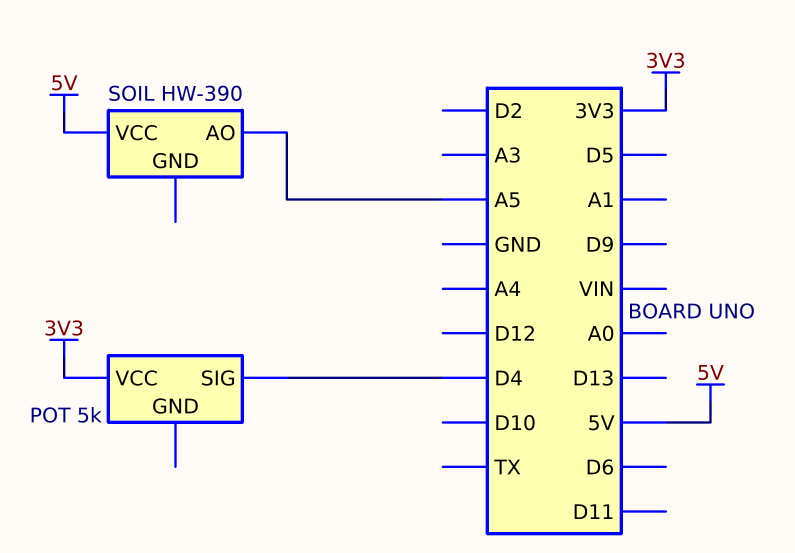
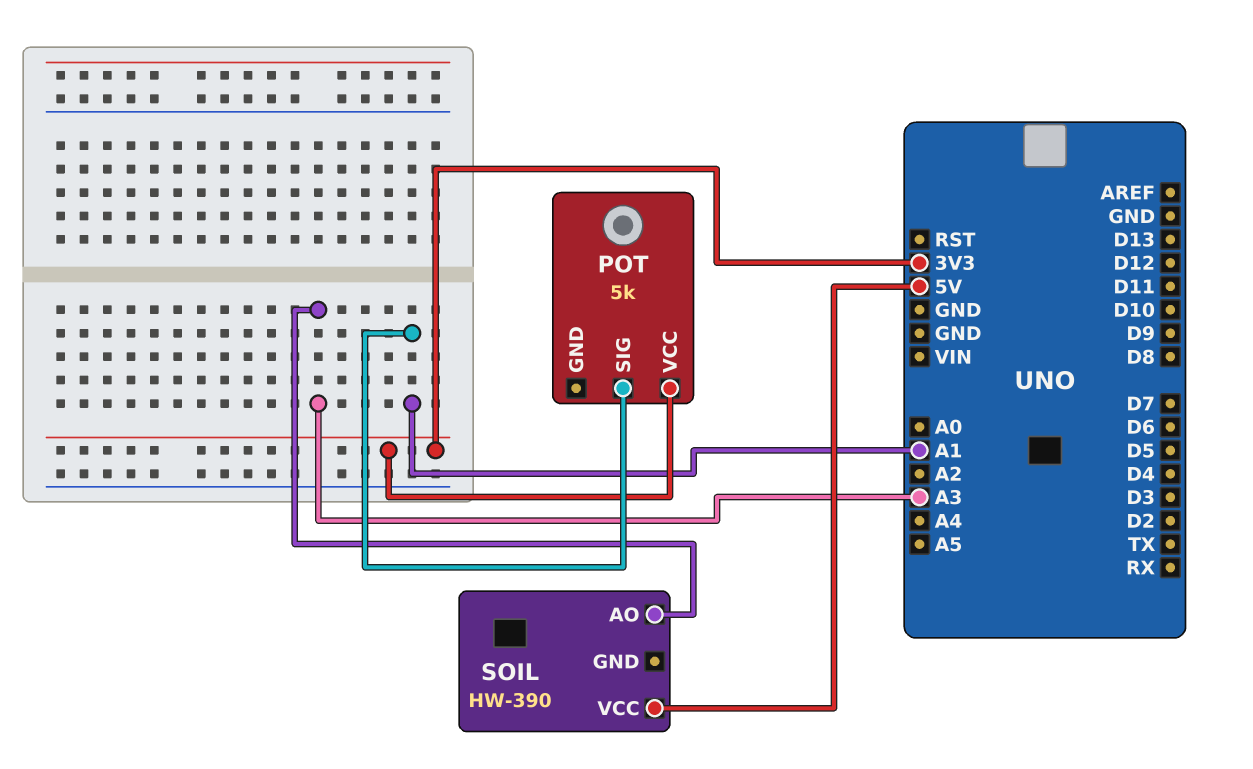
POT pin SIG: D4 -> A1
SOIL pin AO: A5 -> A3

